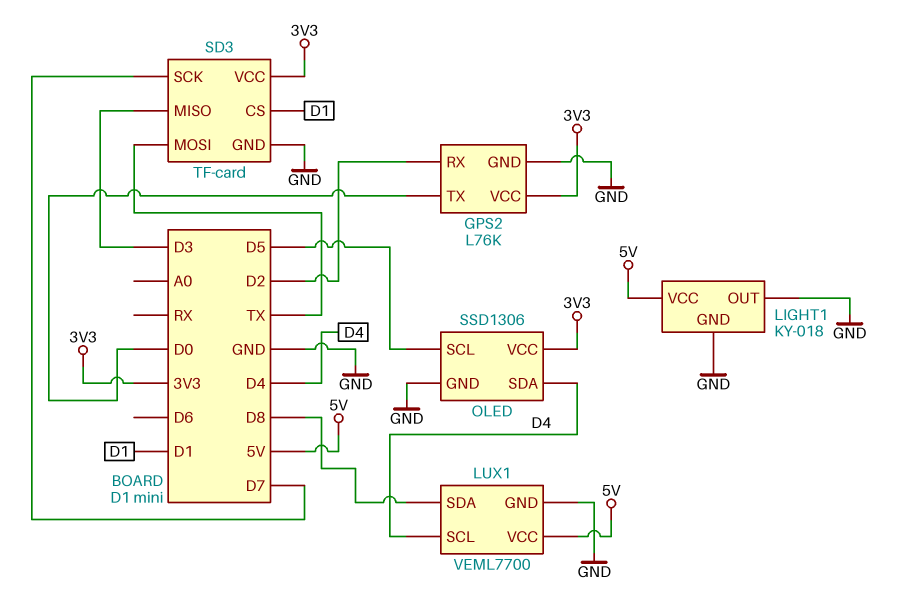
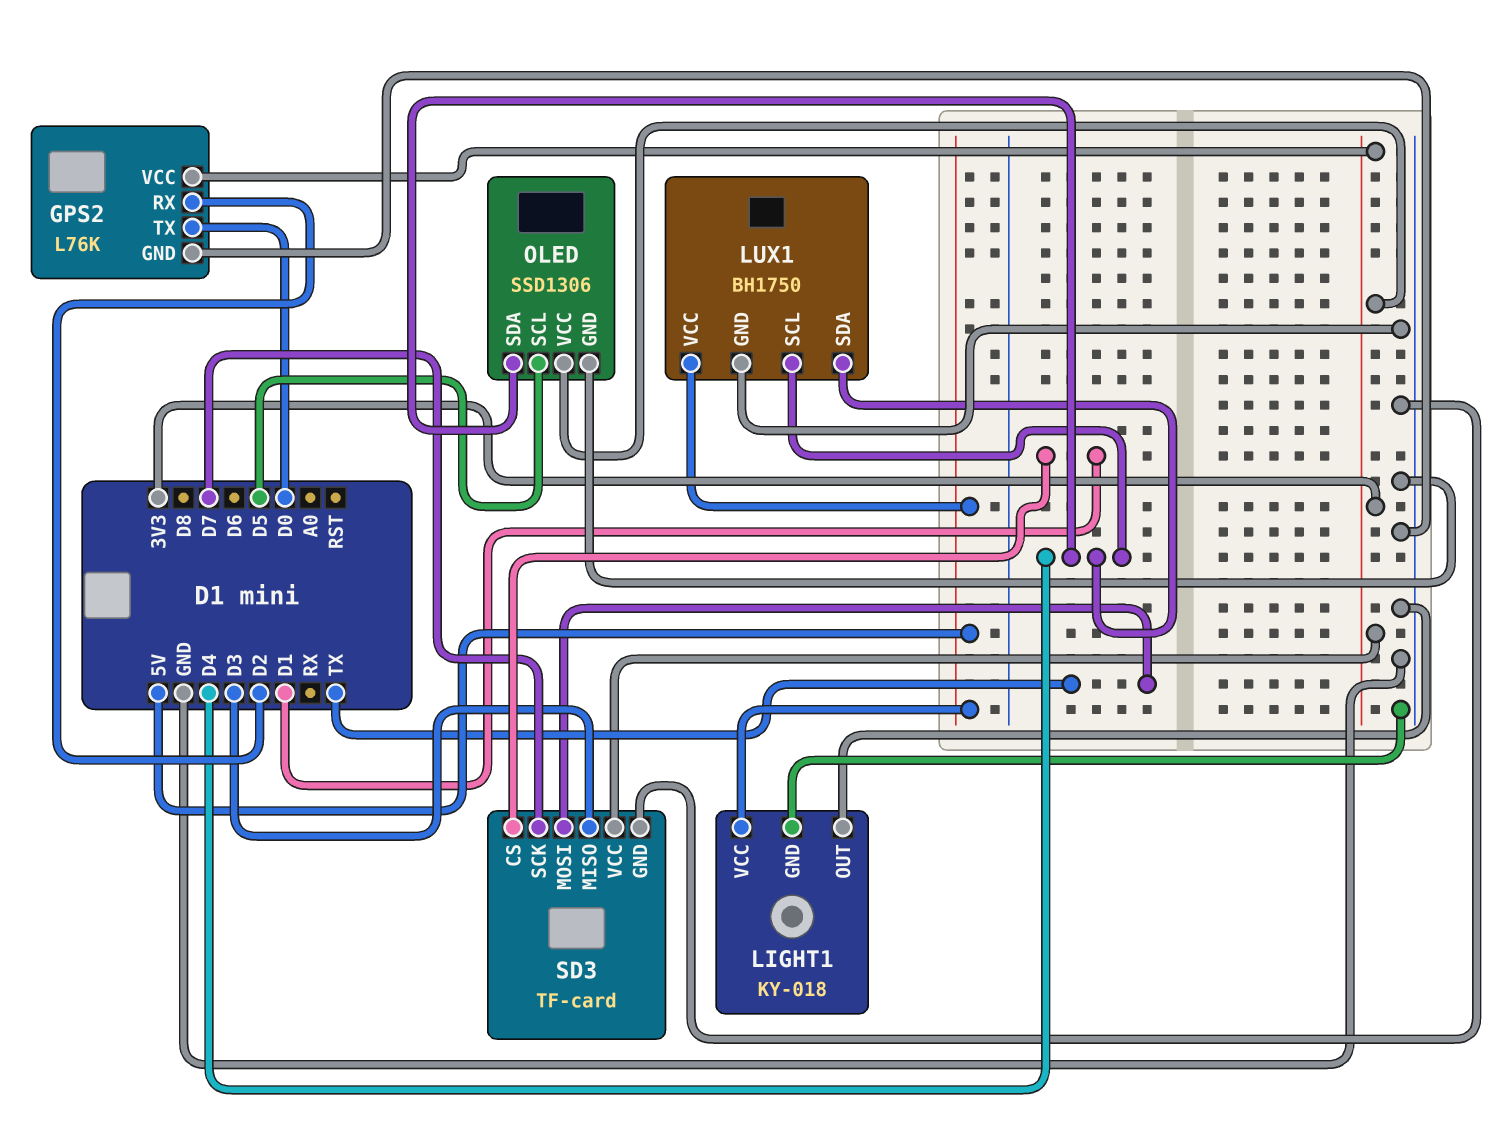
LUX1: VEML7700 -> BH1750
LUX1 pin SDA: D8 -> D4

